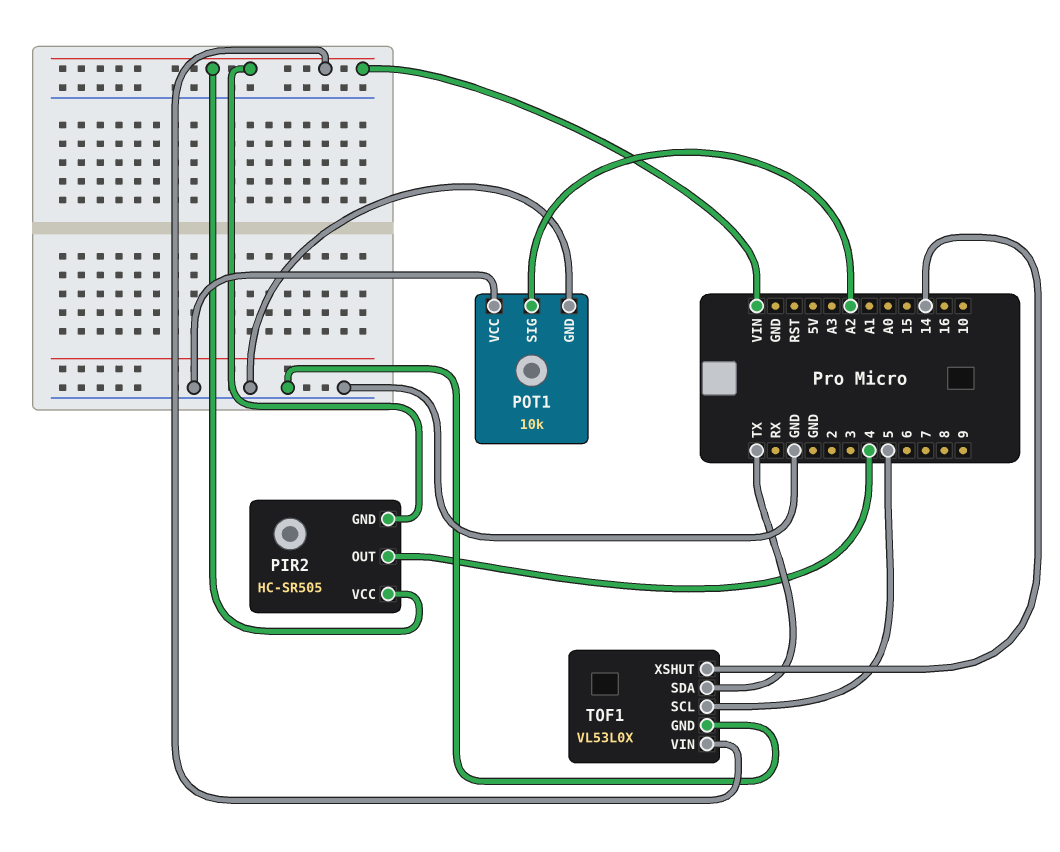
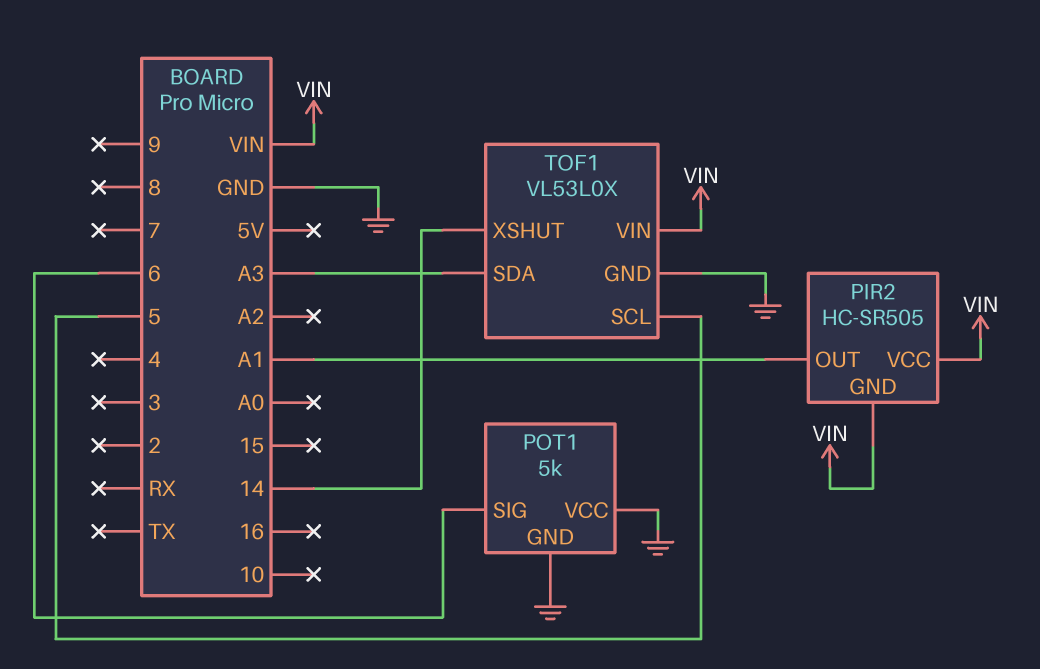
PIR2 pin OUT: 4 -> A1
POT1: 10k -> 5k
POT1 pin SIG: A2 -> 6
TOF1 pin SDA: TX -> A3

